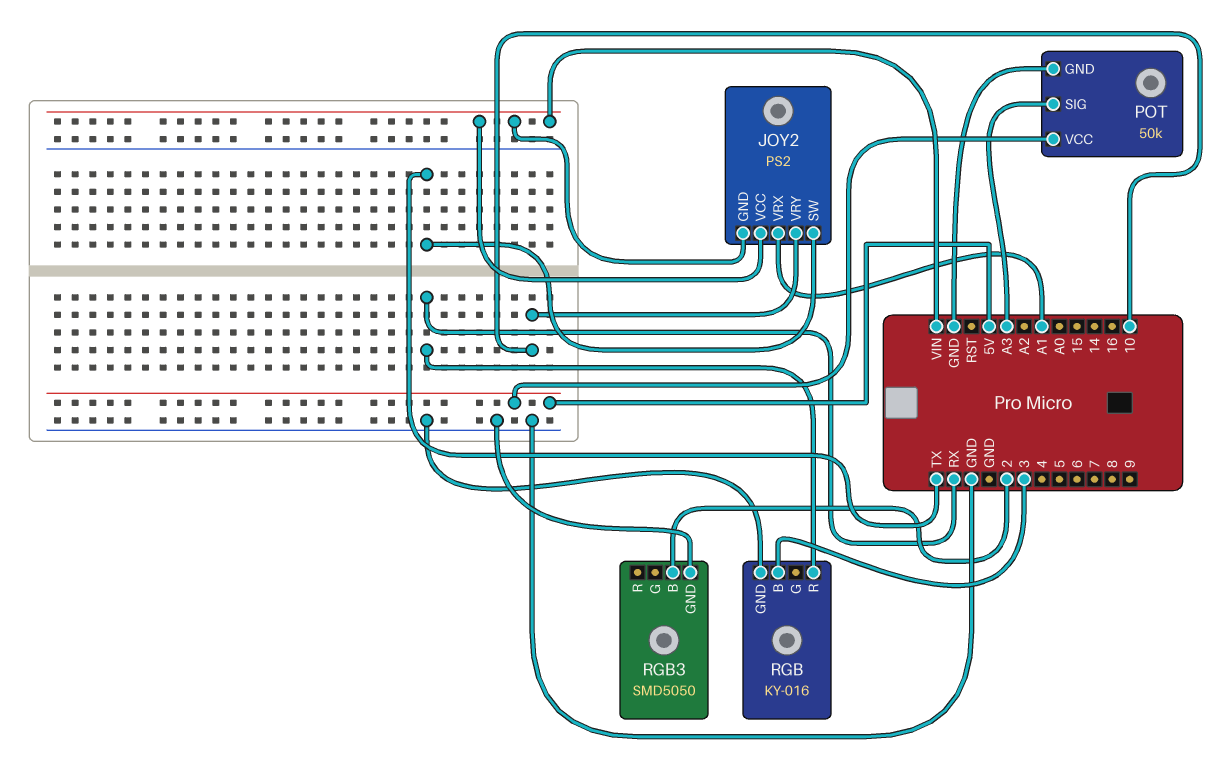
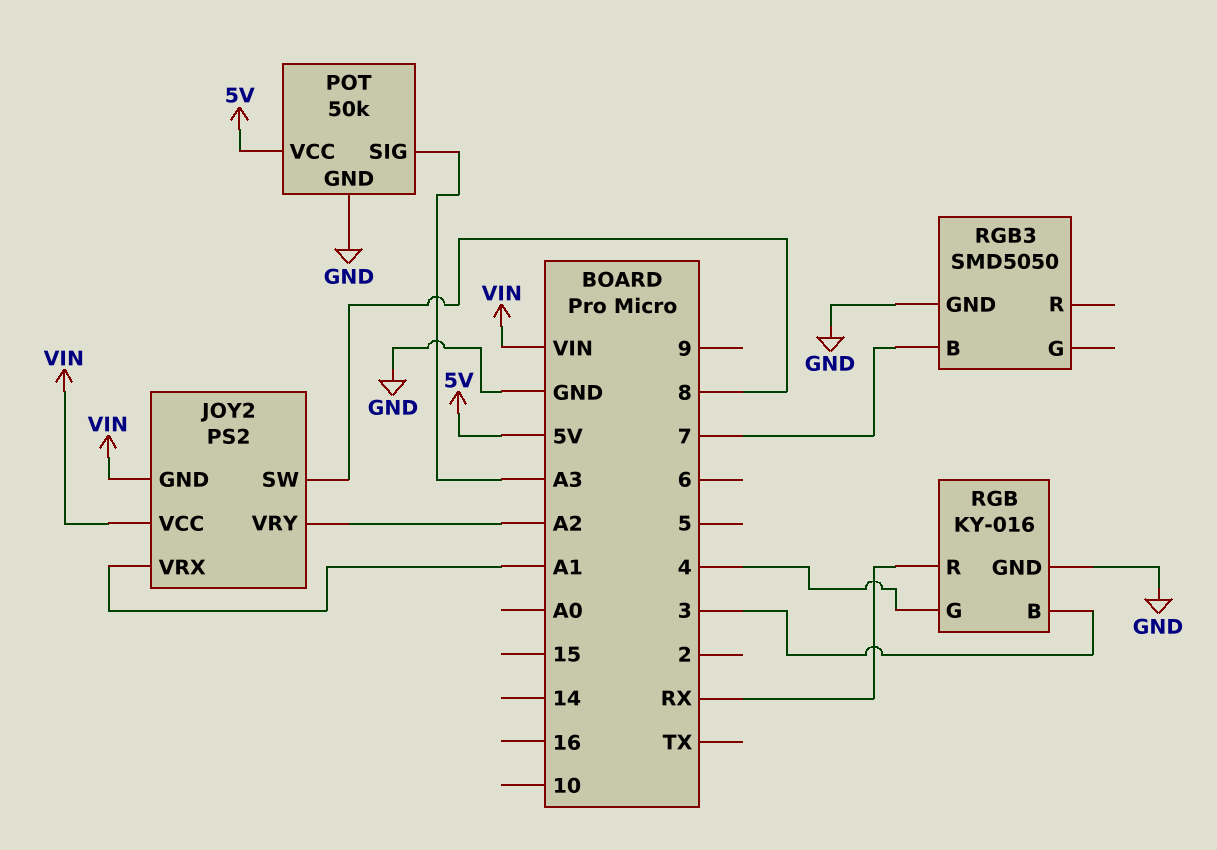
JOY2 pin SW: TX -> 8
JOY2 pin VRY: 10 -> A2
RGB pin G: none -> 4
RGB3 pin B: 2 -> 7

